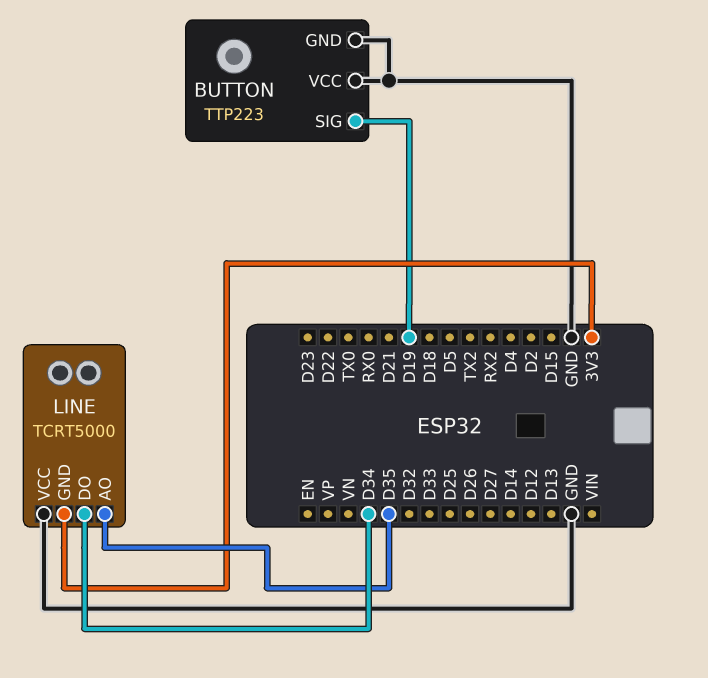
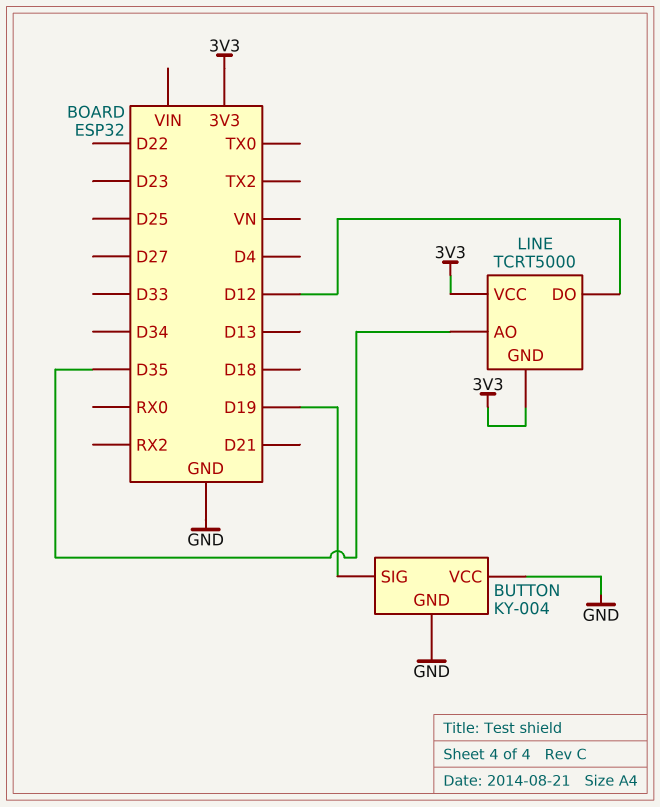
BUTTON: TTP223 -> KY-004
LINE pin DO: D34 -> D12
LINE pin VCC: GND -> 3V3

